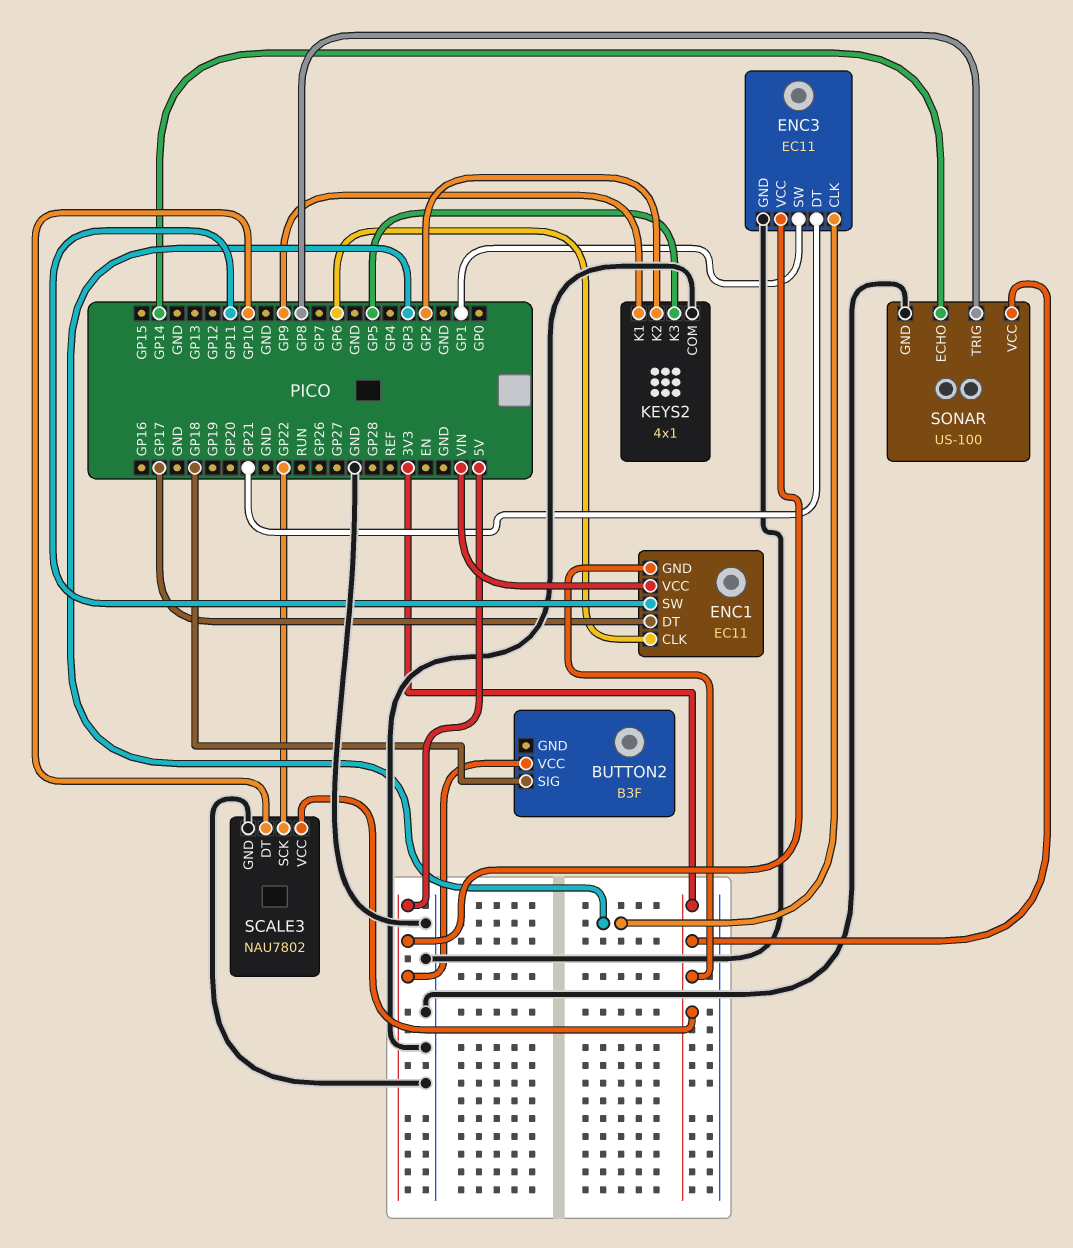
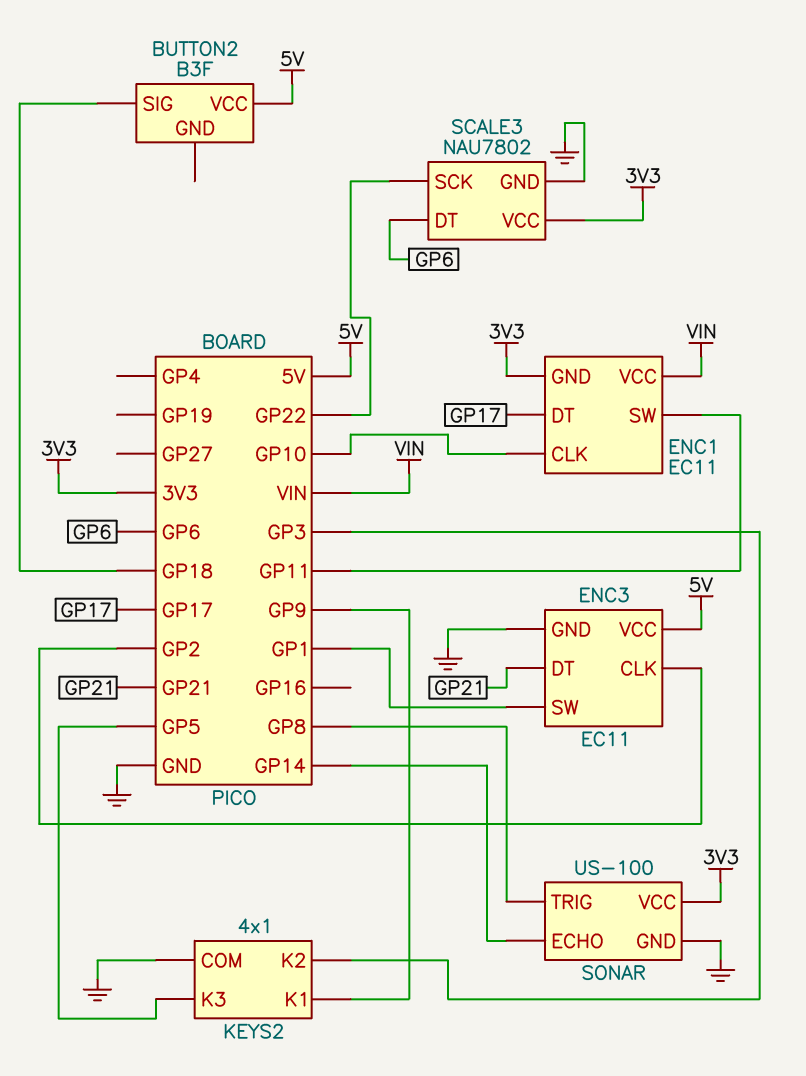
ENC1 pin CLK: GP6 -> GP10
ENC3 pin CLK: GP3 -> GP2
KEYS2 pin K2: GP2 -> GP3
SCALE3 pin DT: GP10 -> GP6

